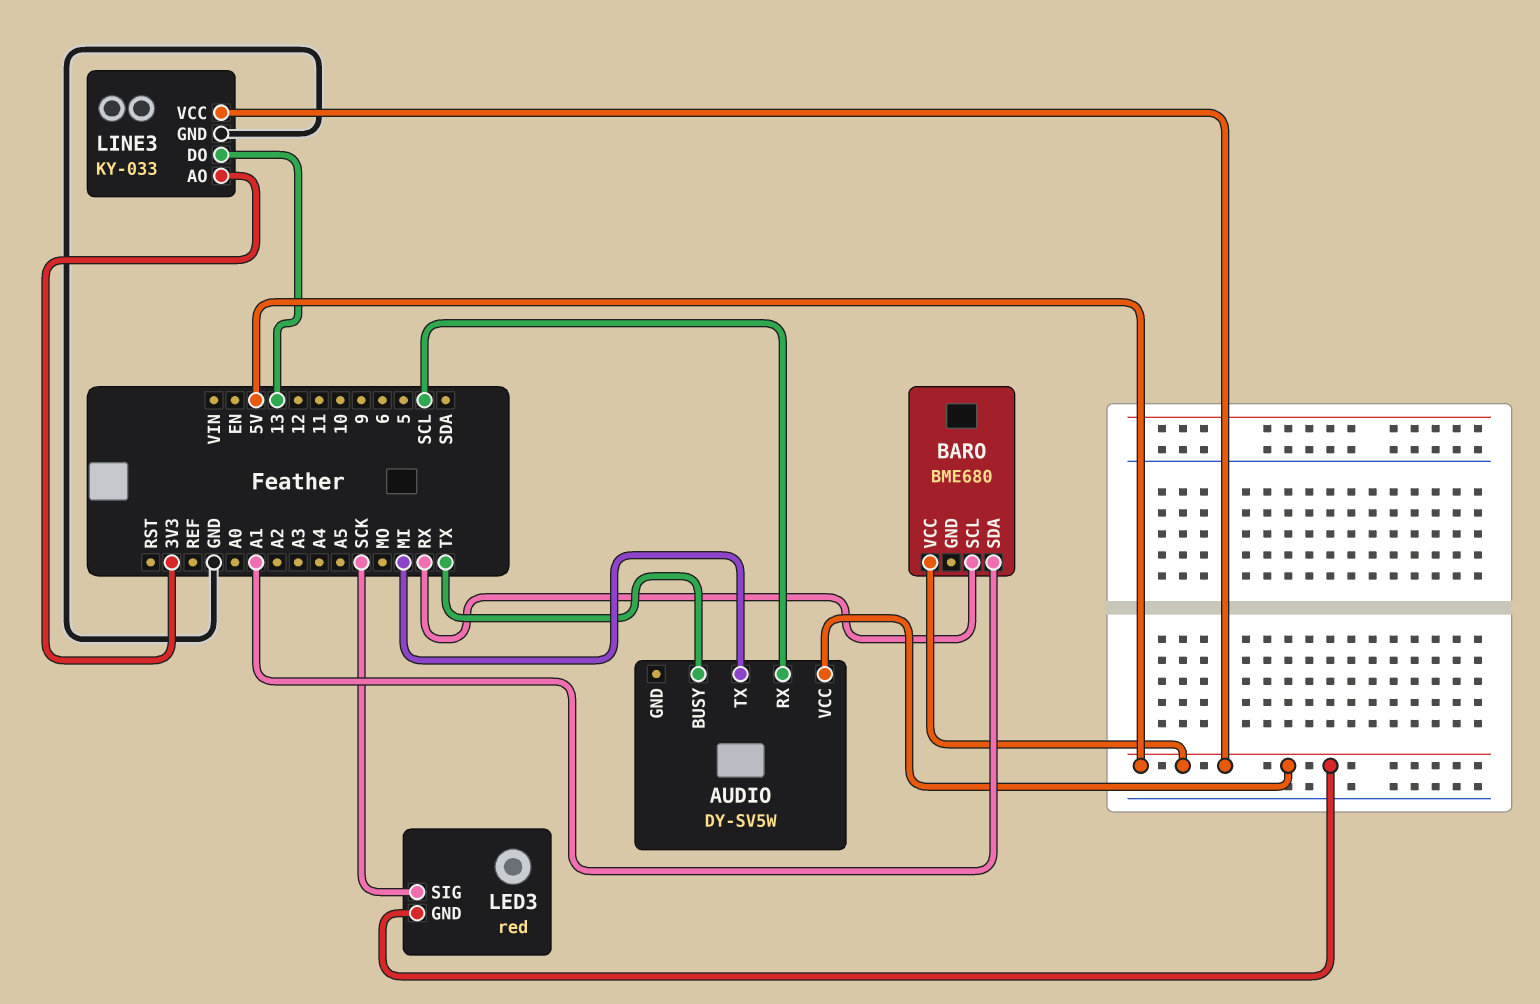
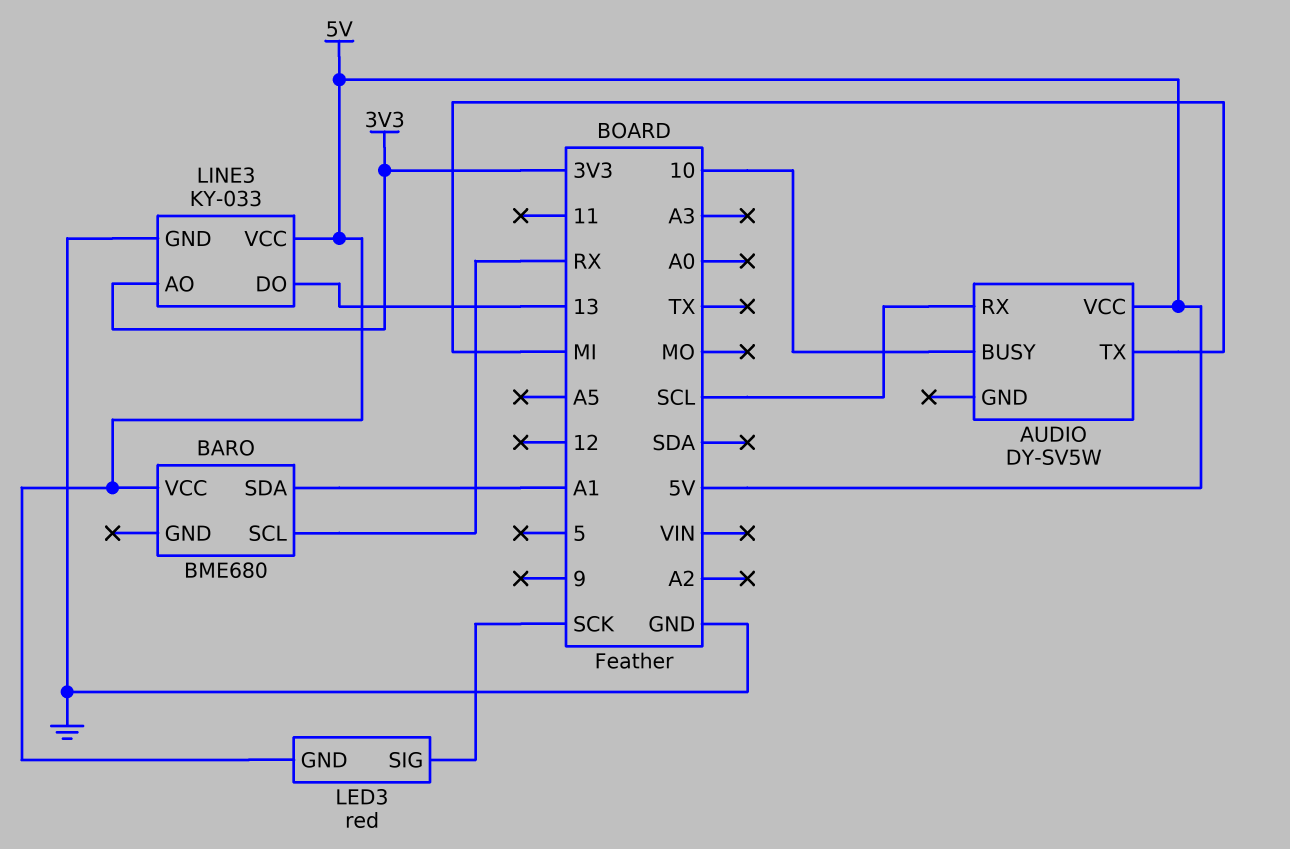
AUDIO pin BUSY: TX -> 10

